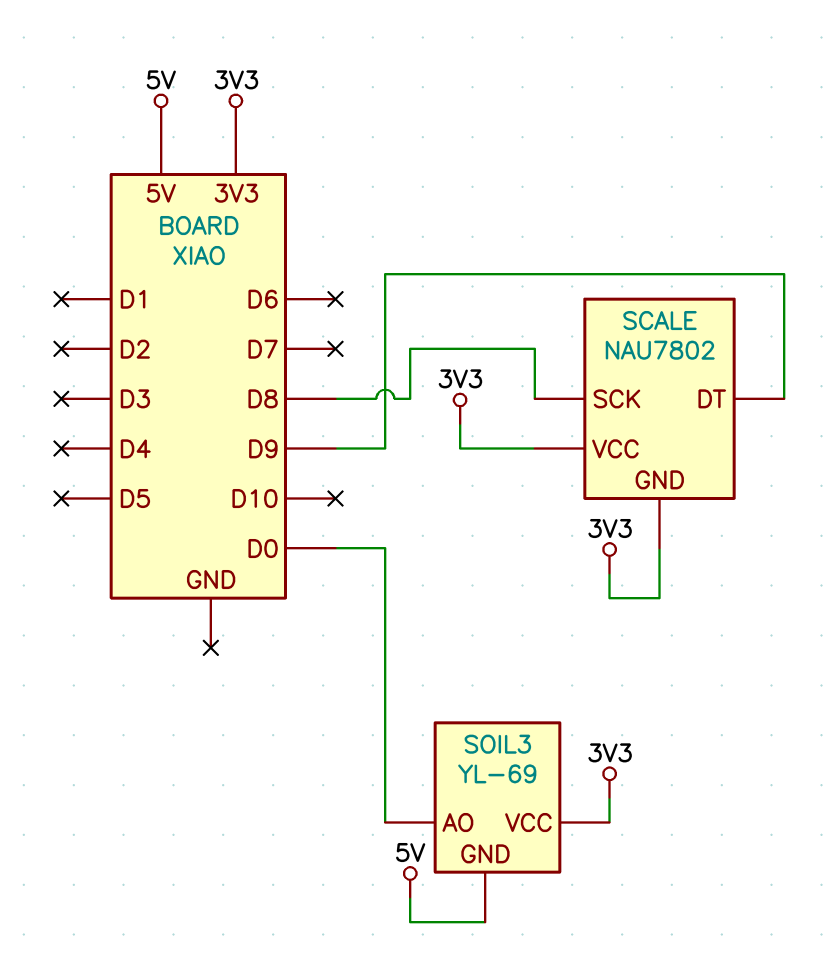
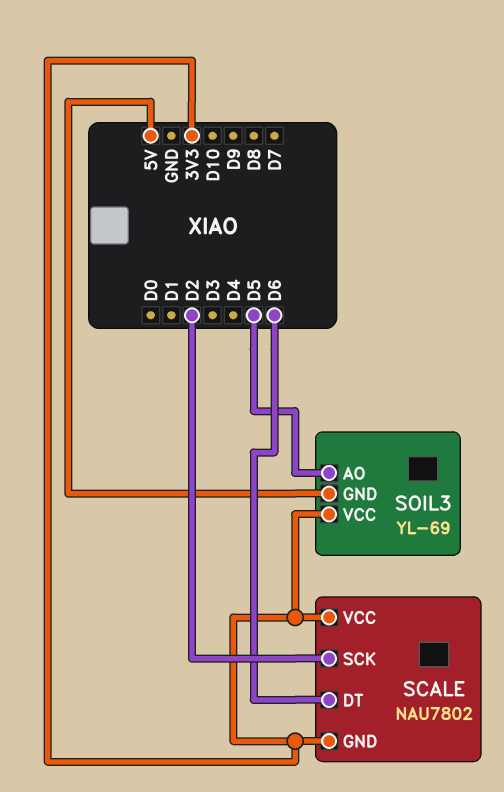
SCALE pin DT: D9 -> D6
SCALE pin SCK: D8 -> D2
SOIL3 pin AO: D0 -> D5

